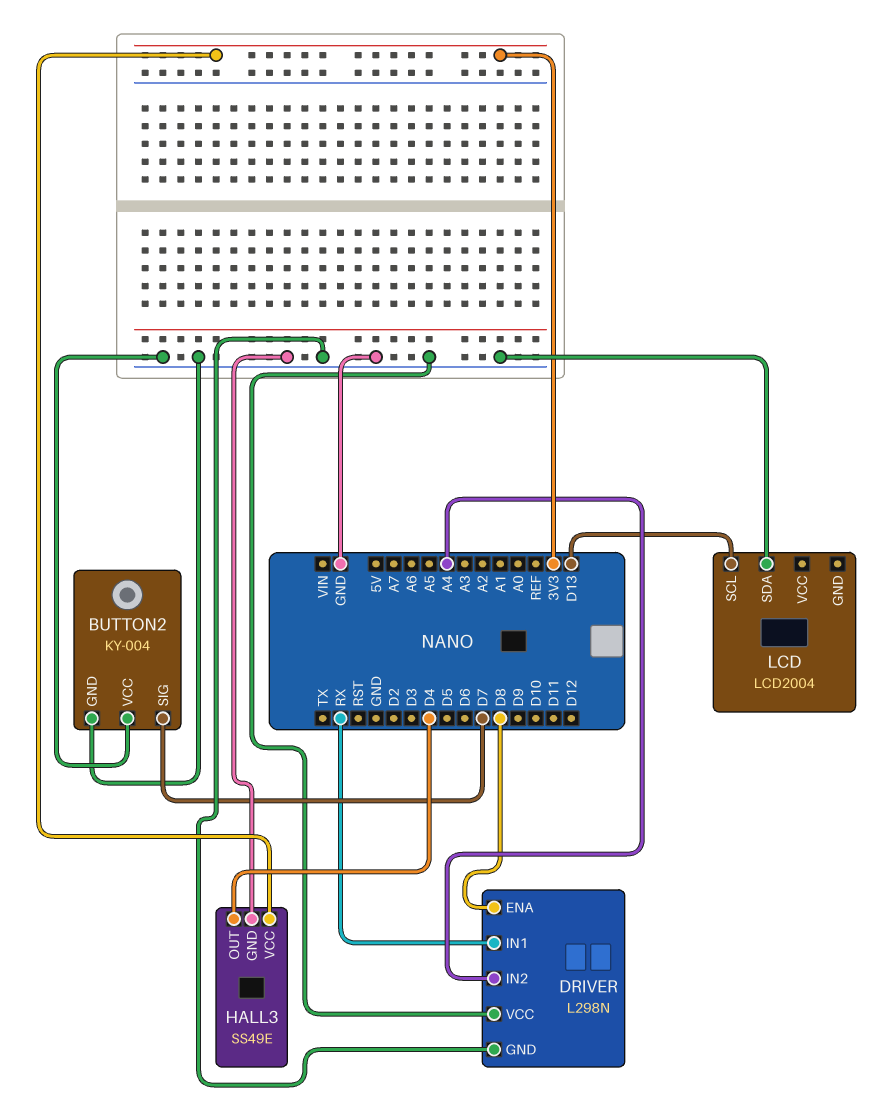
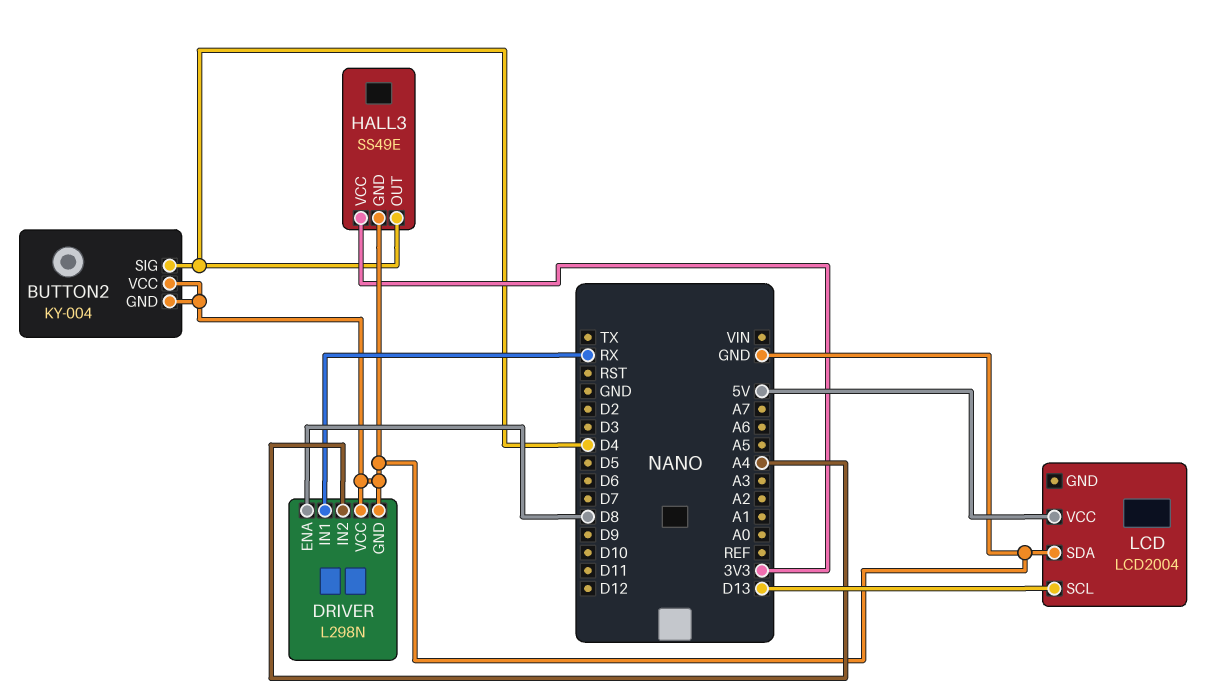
BUTTON2 pin SIG: D7 -> D4
LCD pin VCC: none -> 5V

